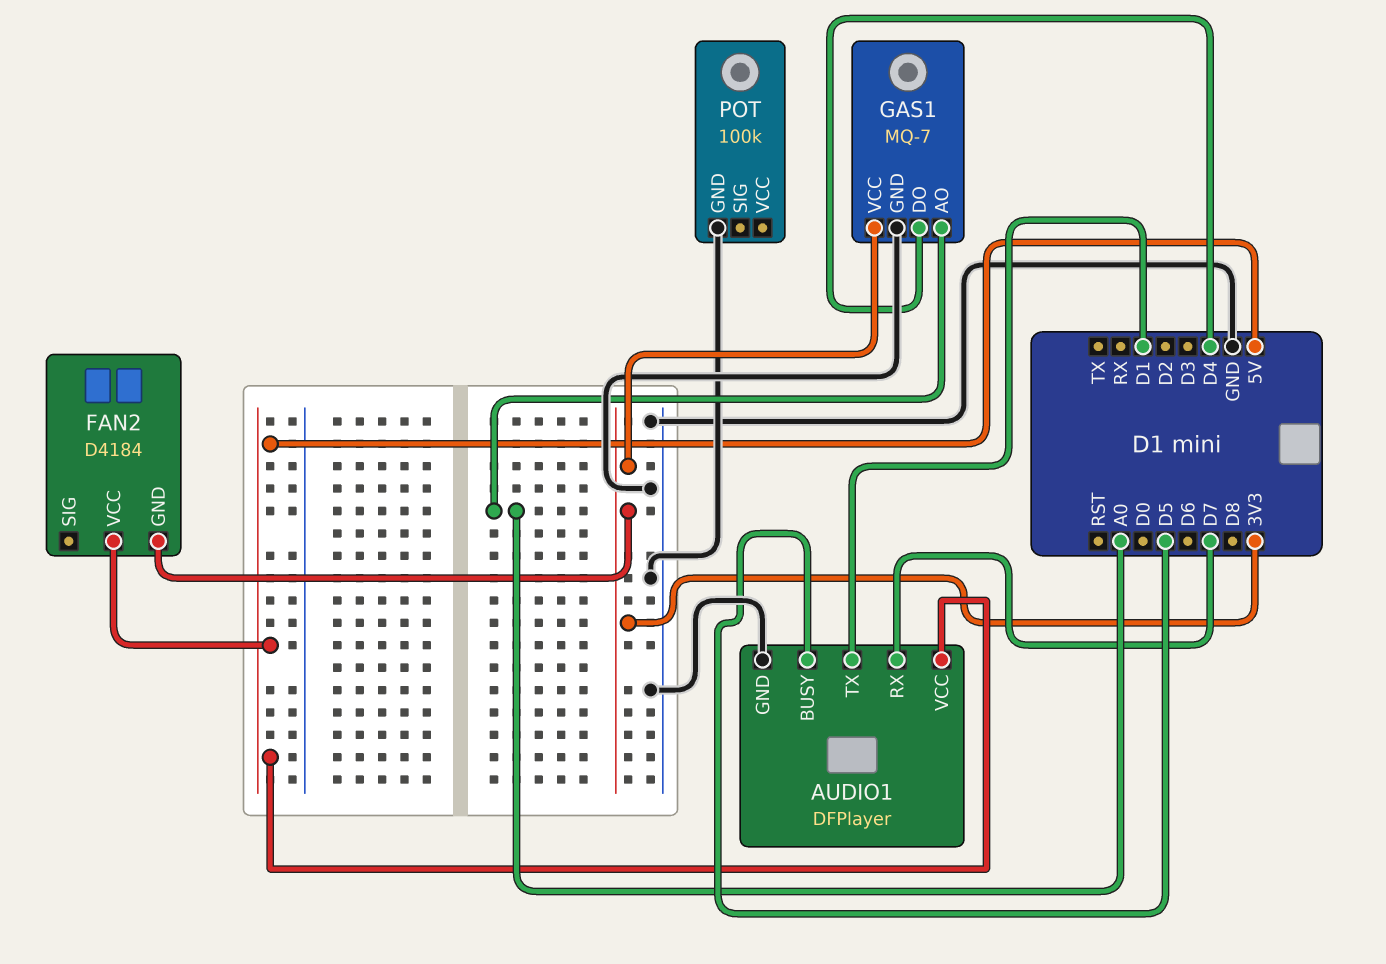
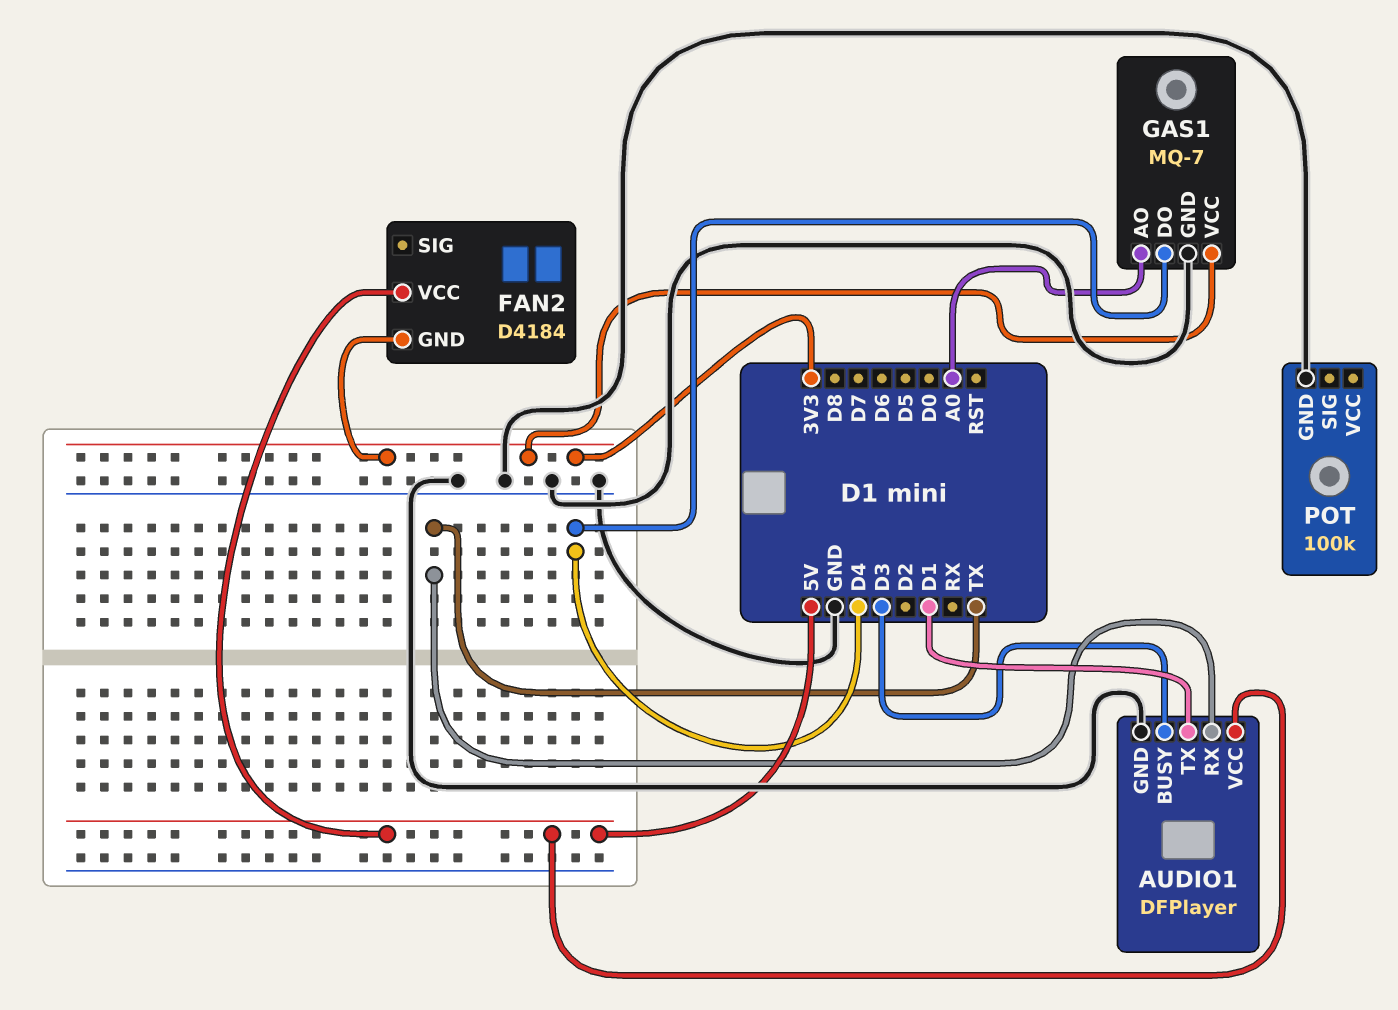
AUDIO1 pin BUSY: D5 -> D3
AUDIO1 pin RX: D7 -> TX

